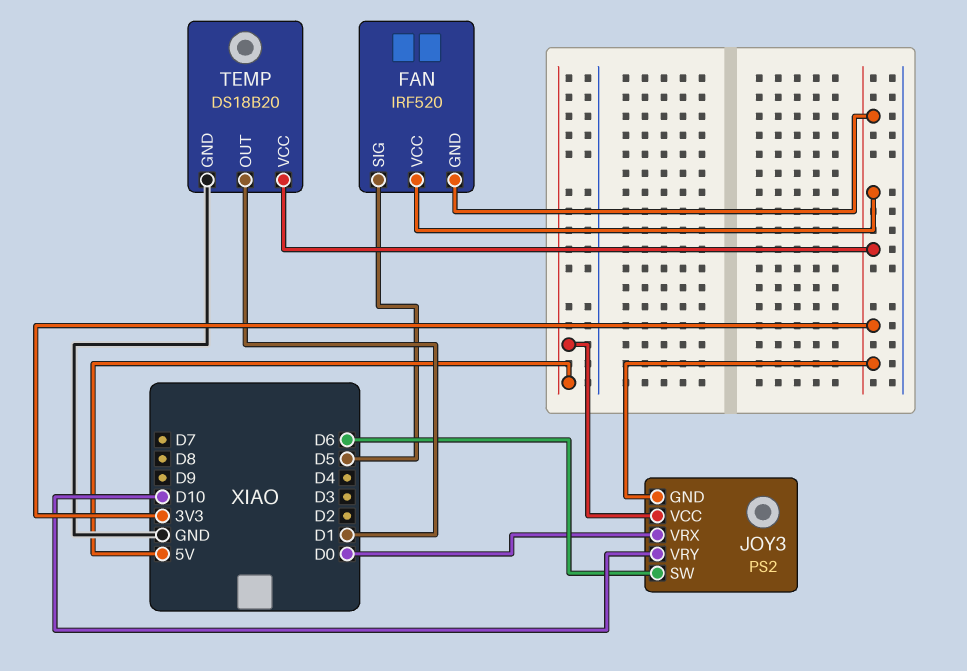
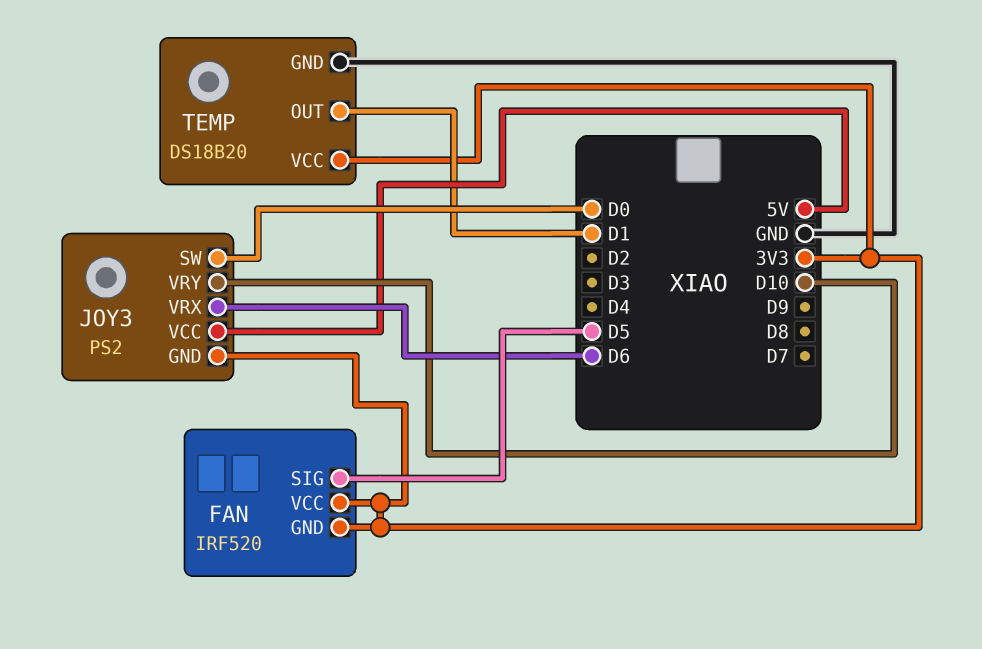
JOY3 pin SW: D6 -> D0
JOY3 pin VRX: D0 -> D6

